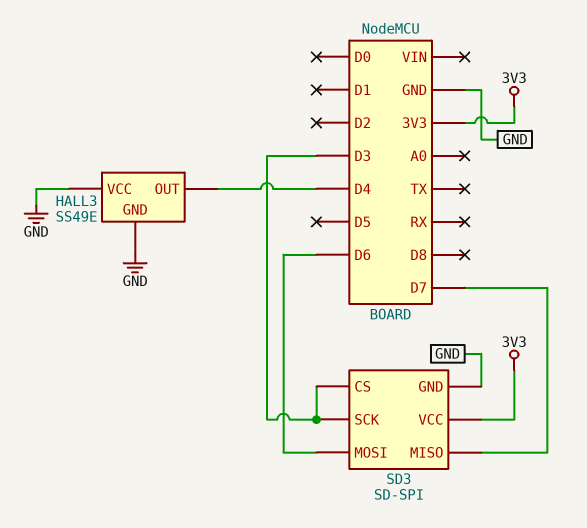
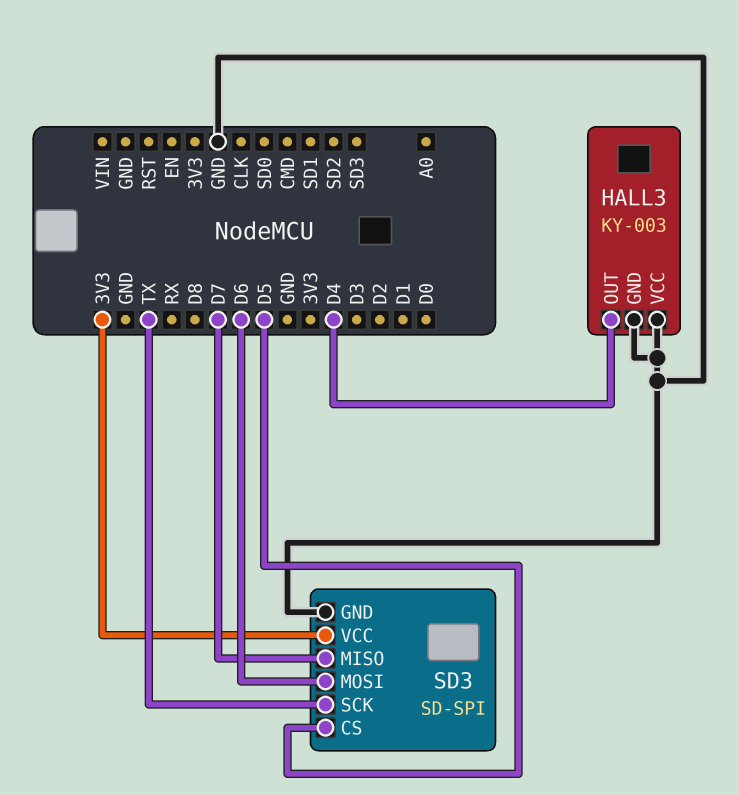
HALL3: SS49E -> KY-003
SD3 pin CS: D3 -> D5
SD3 pin SCK: D3 -> TX

